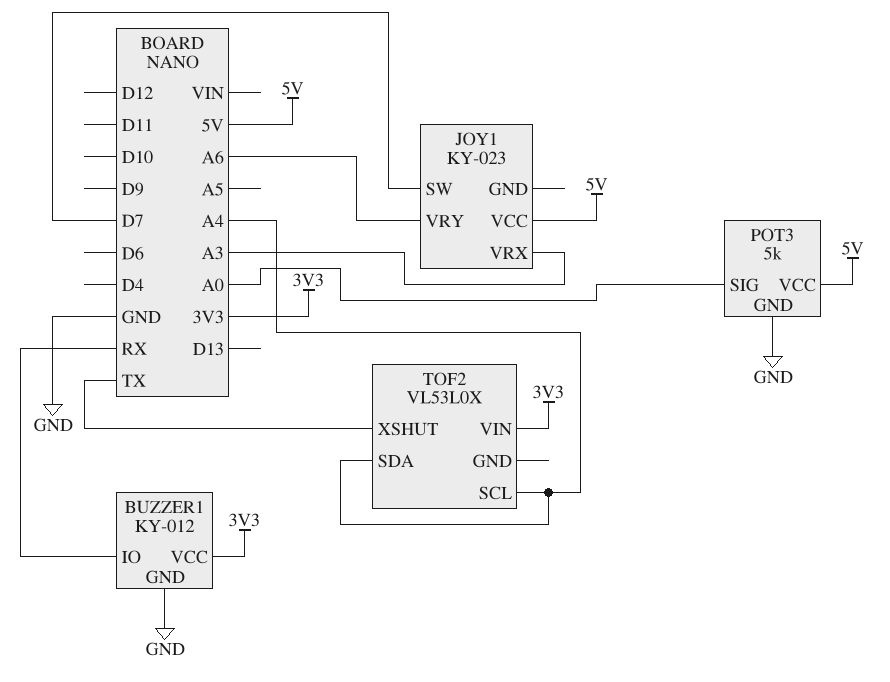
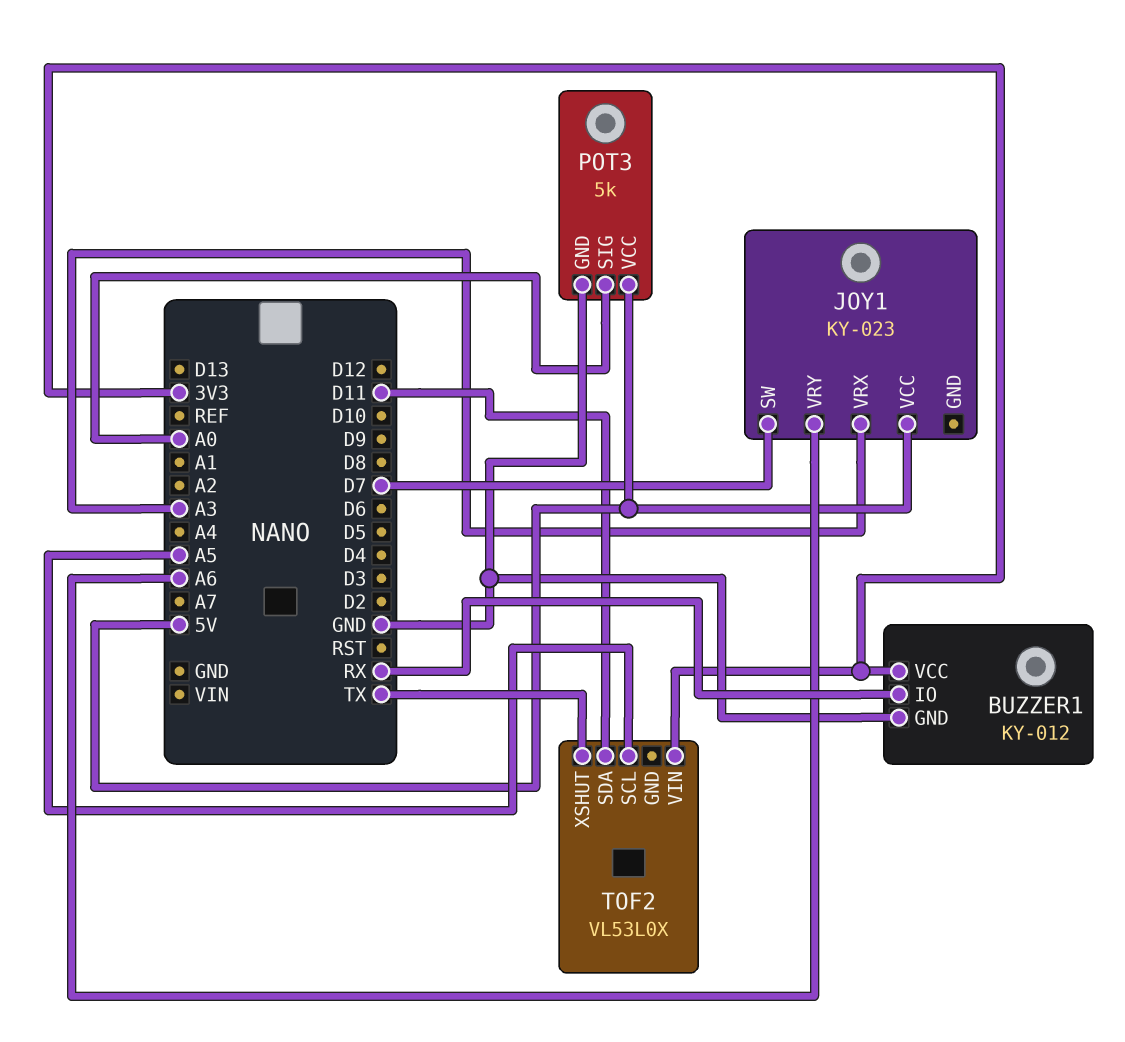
TOF2 pin SCL: A4 -> A5
TOF2 pin SDA: A4 -> D11

